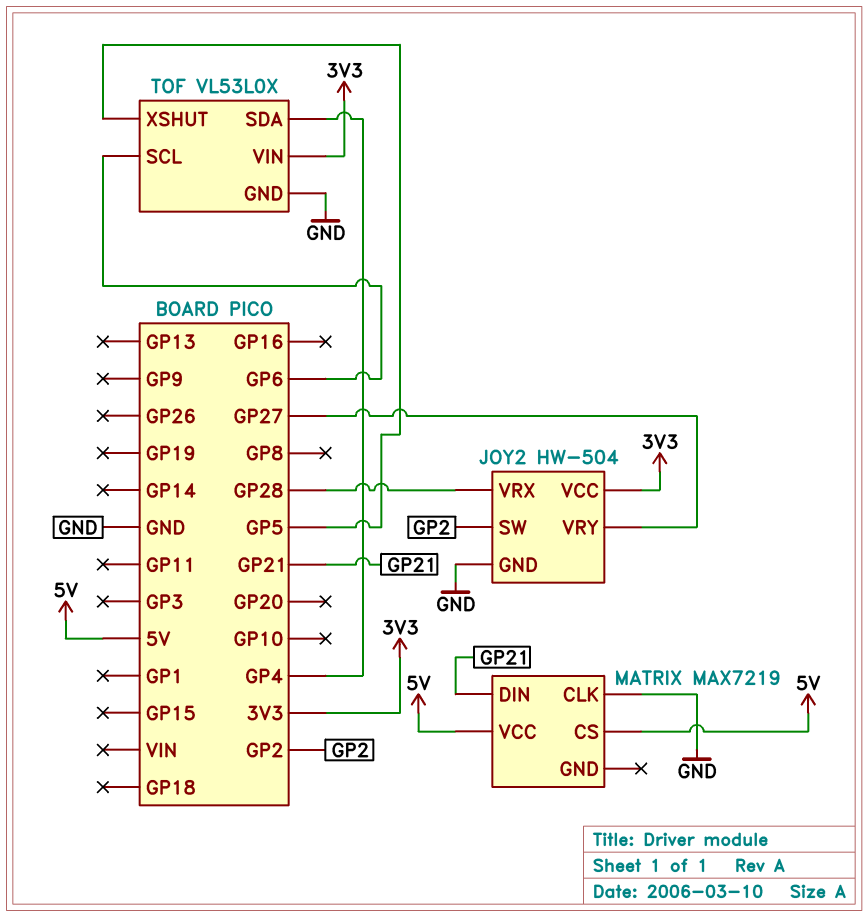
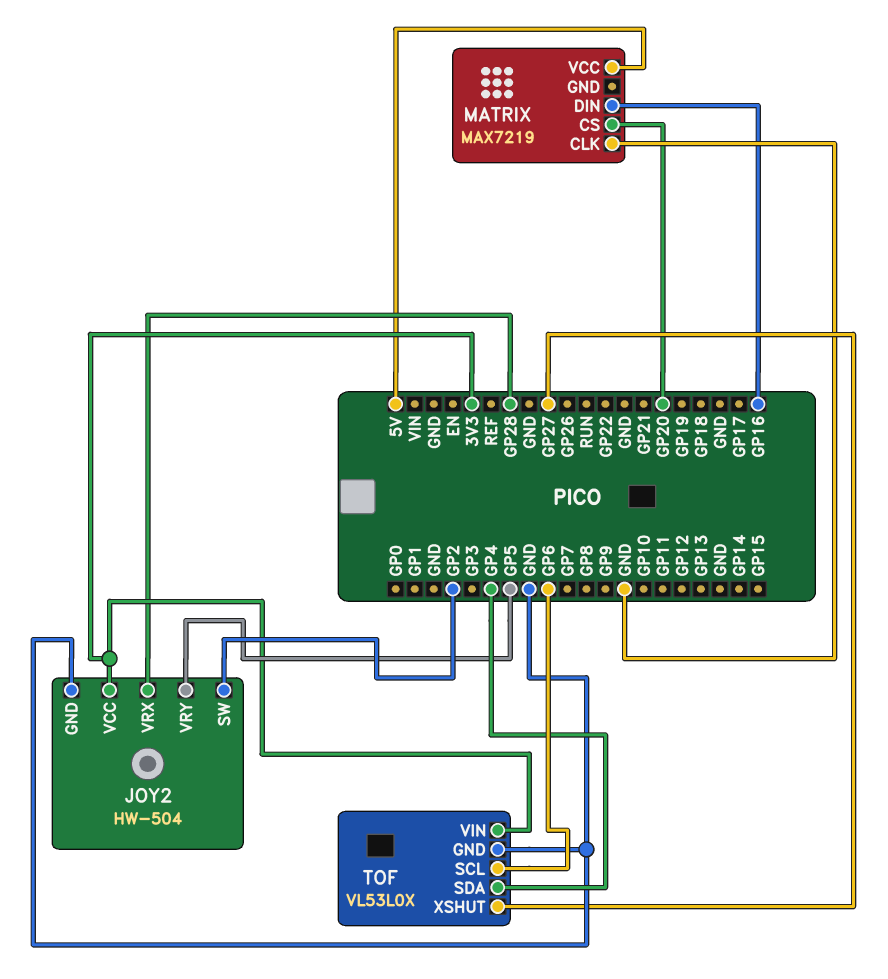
JOY2 pin VRY: GP27 -> GP5
MATRIX pin CS: 5V -> GP20
MATRIX pin DIN: GP21 -> GP16
TOF pin XSHUT: GP5 -> GP27

